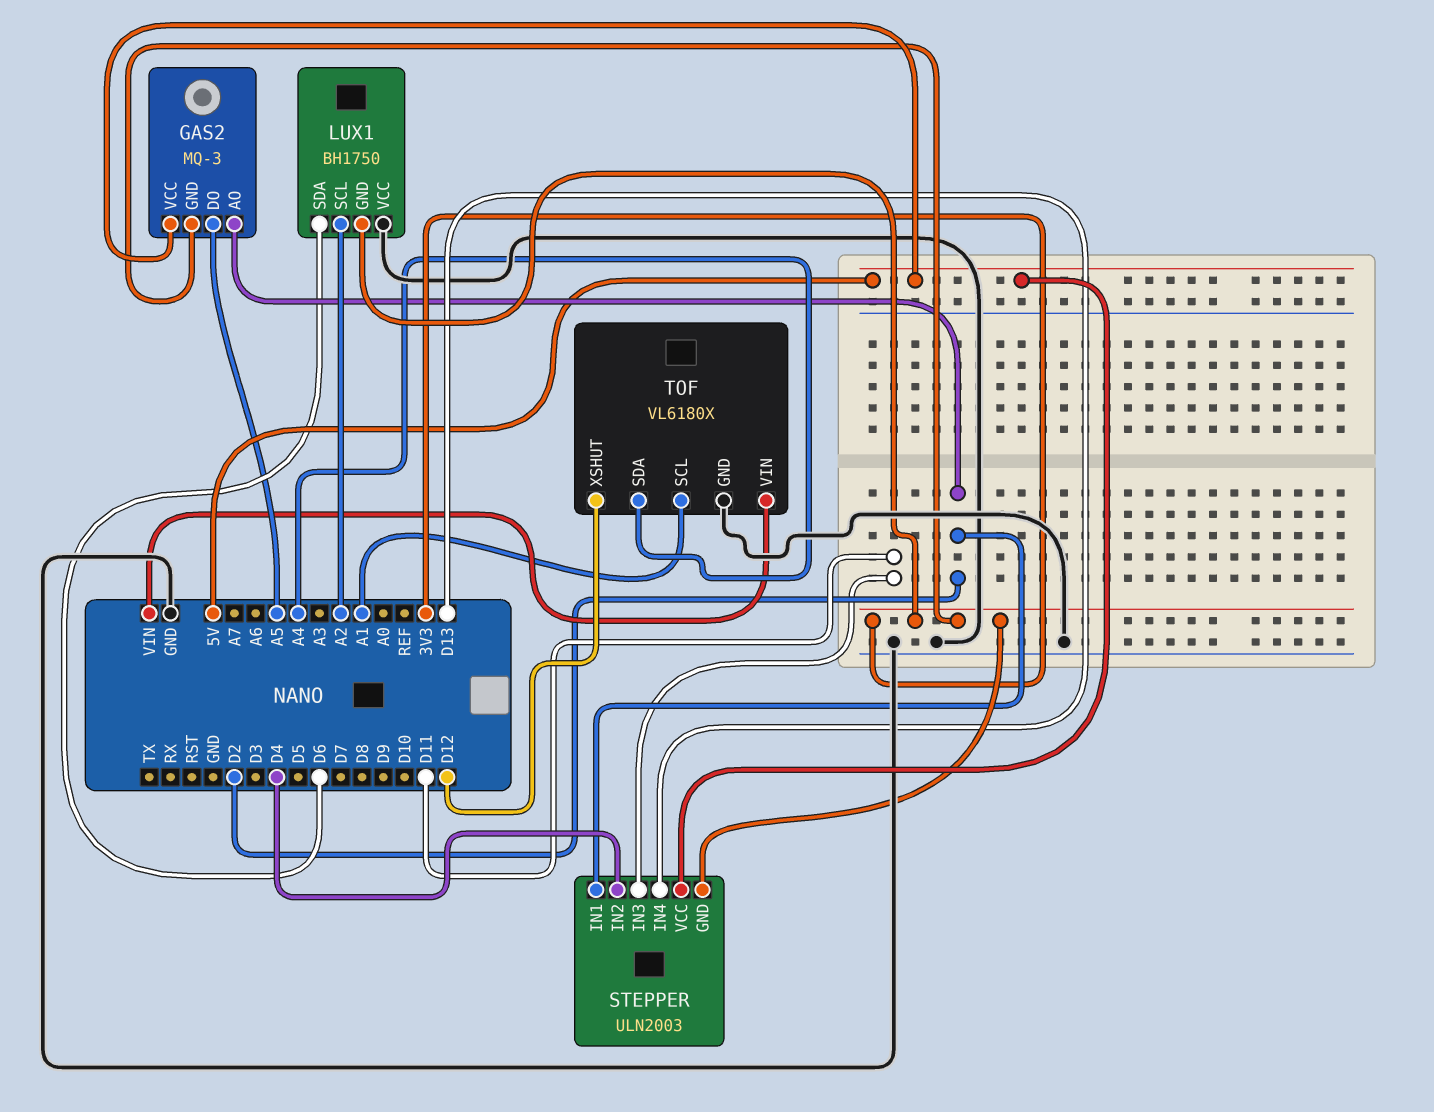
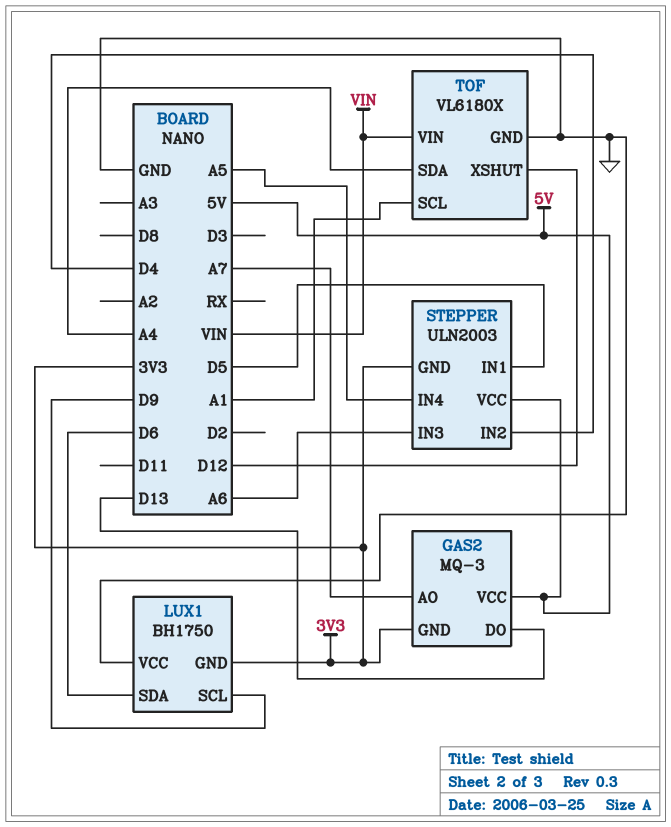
GAS2 pin AO: D2 -> A7
GAS2 pin DO: A5 -> D13
LUX1 pin SCL: A2 -> D9
STEPPER pin IN1: D2 -> D5
STEPPER pin IN3: D11 -> A6
STEPPER pin IN4: D13 -> A5

